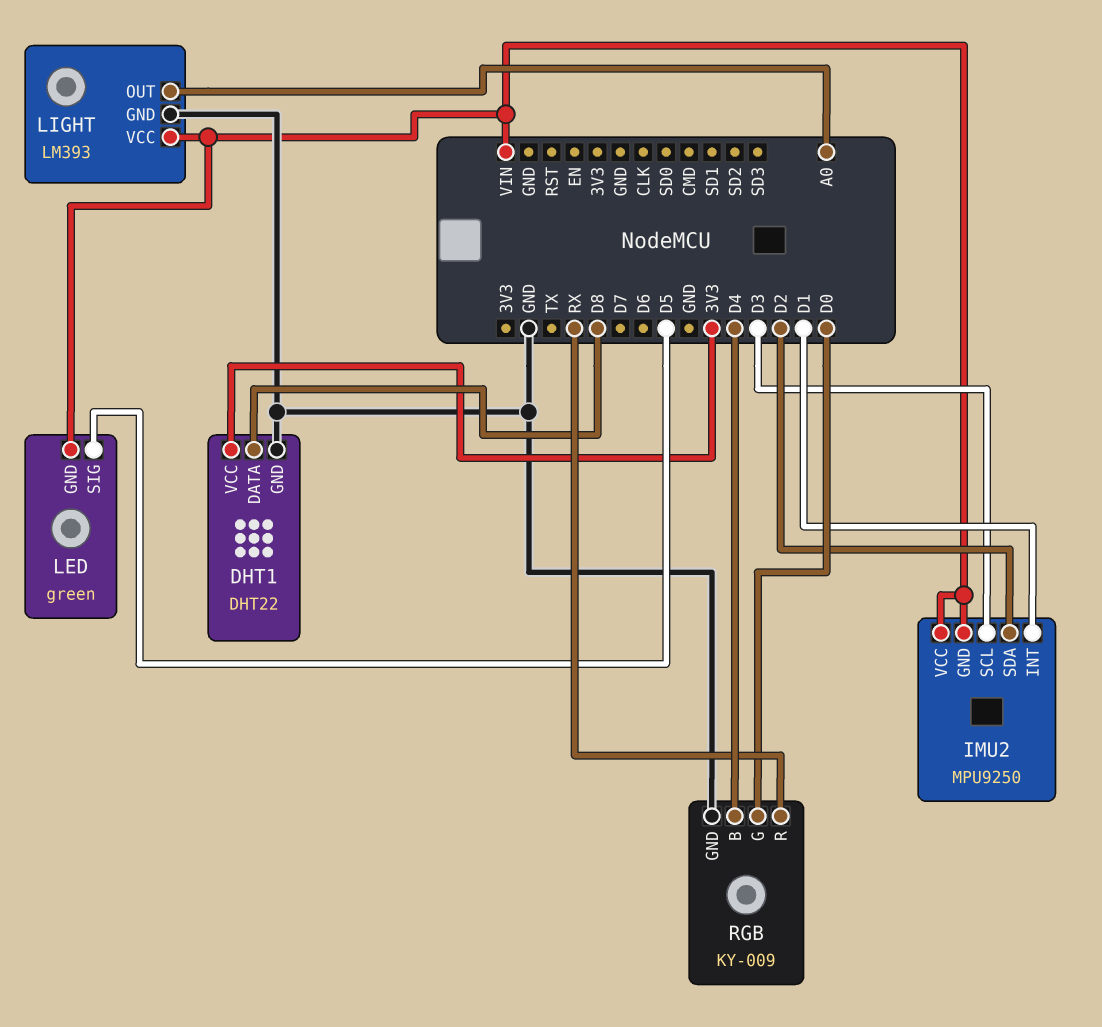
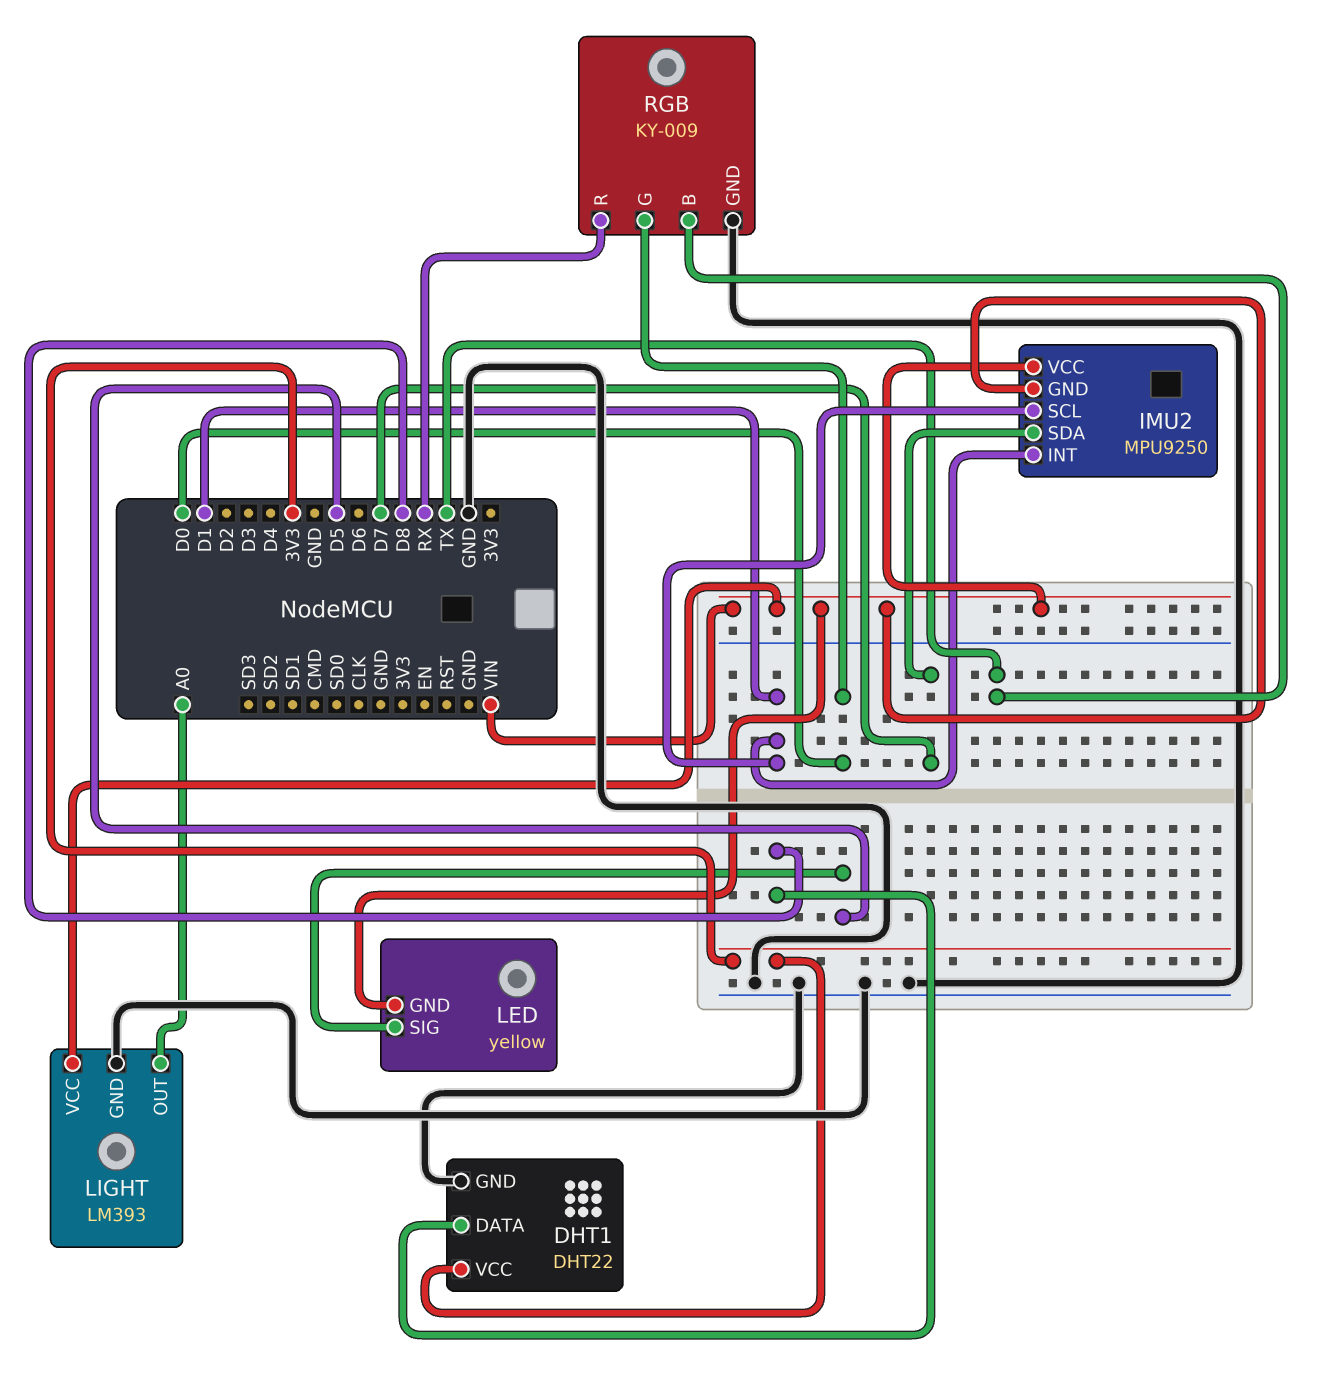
IMU2 pin SCL: D3 -> D1
IMU2 pin SDA: D2 -> D7
LED: green -> yellow
RGB pin B: D4 -> TX

